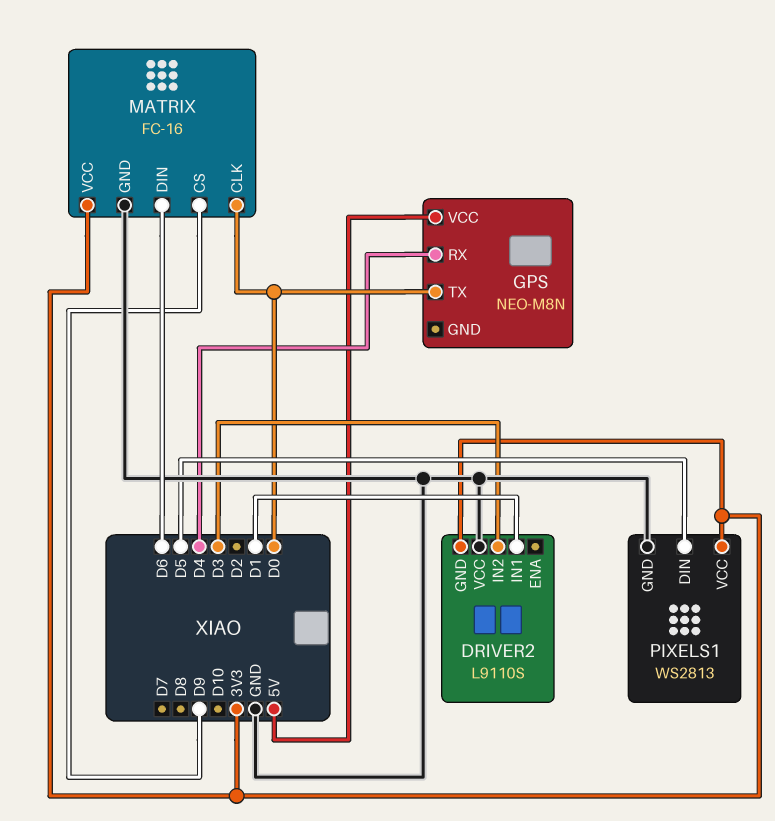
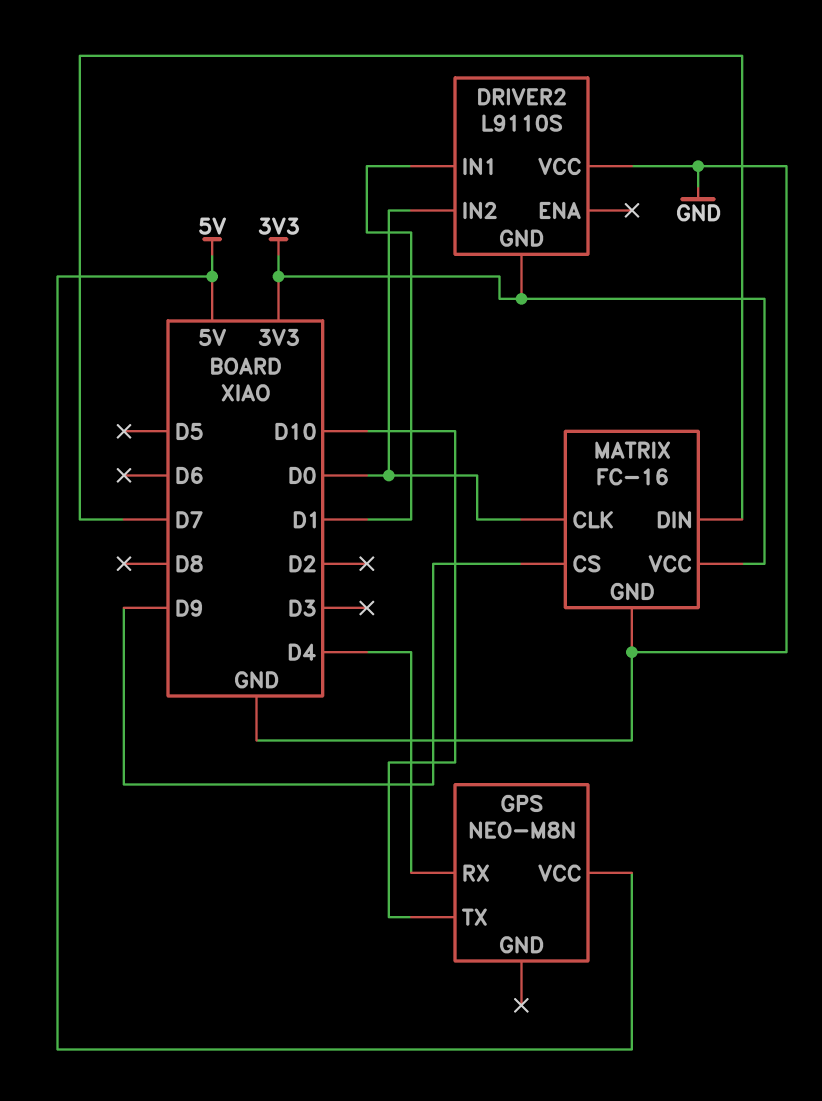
DRIVER2 pin IN2: D3 -> D0
GPS pin TX: D0 -> D10
MATRIX pin DIN: D6 -> D7
PIXELS1: WS2813 -> none
PIXELS1 pin DIN: D5 -> none
PIXELS1 pin GND: GND -> none
PIXELS1 pin VCC: 3V3 -> none

